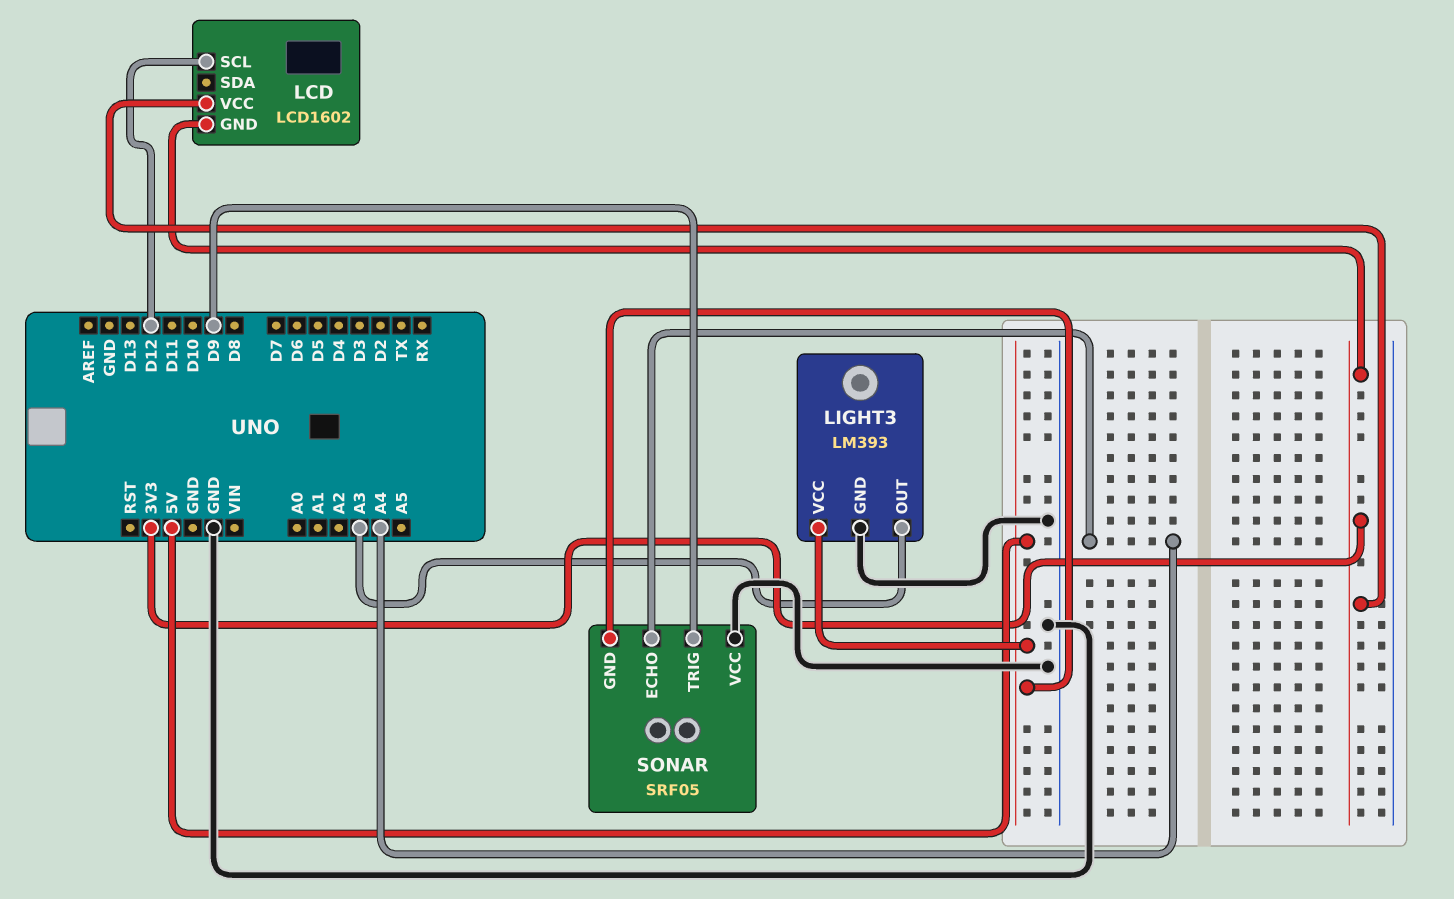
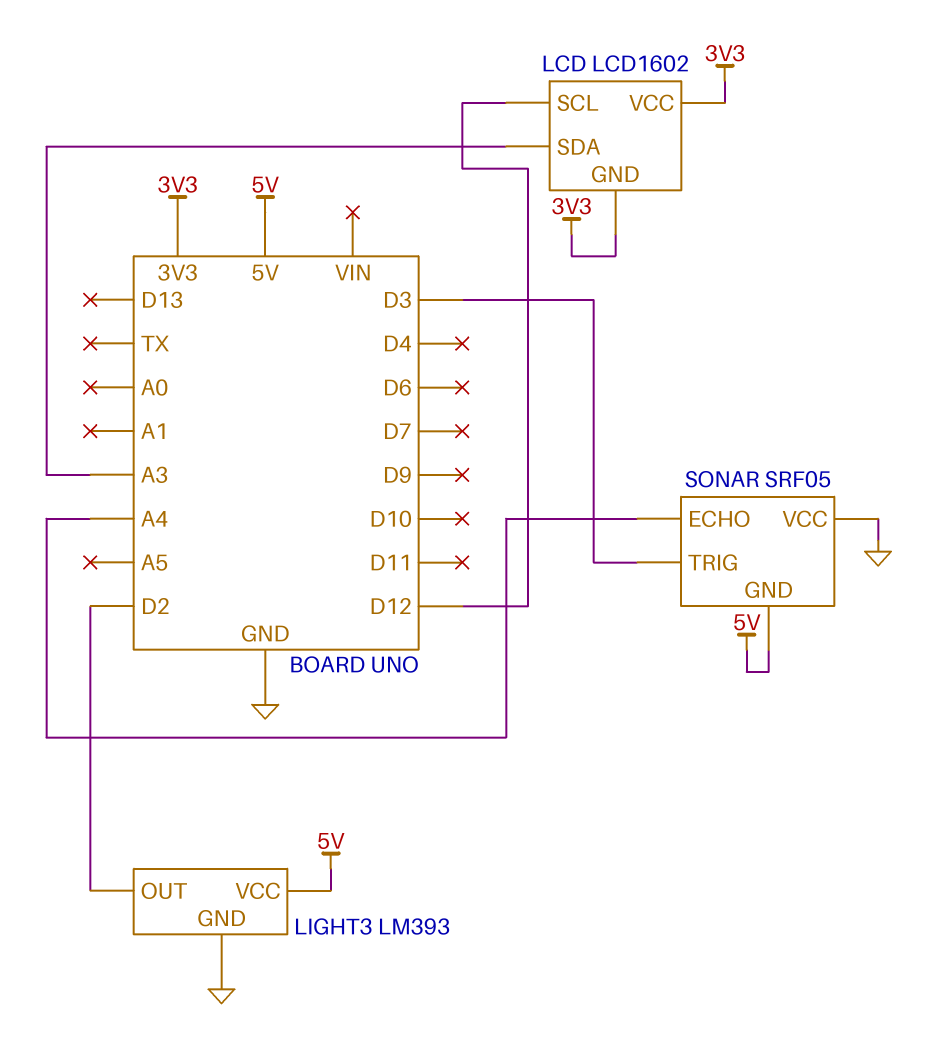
LCD pin SDA: none -> A3
LIGHT3 pin OUT: A3 -> D2
SONAR pin TRIG: D9 -> D3

